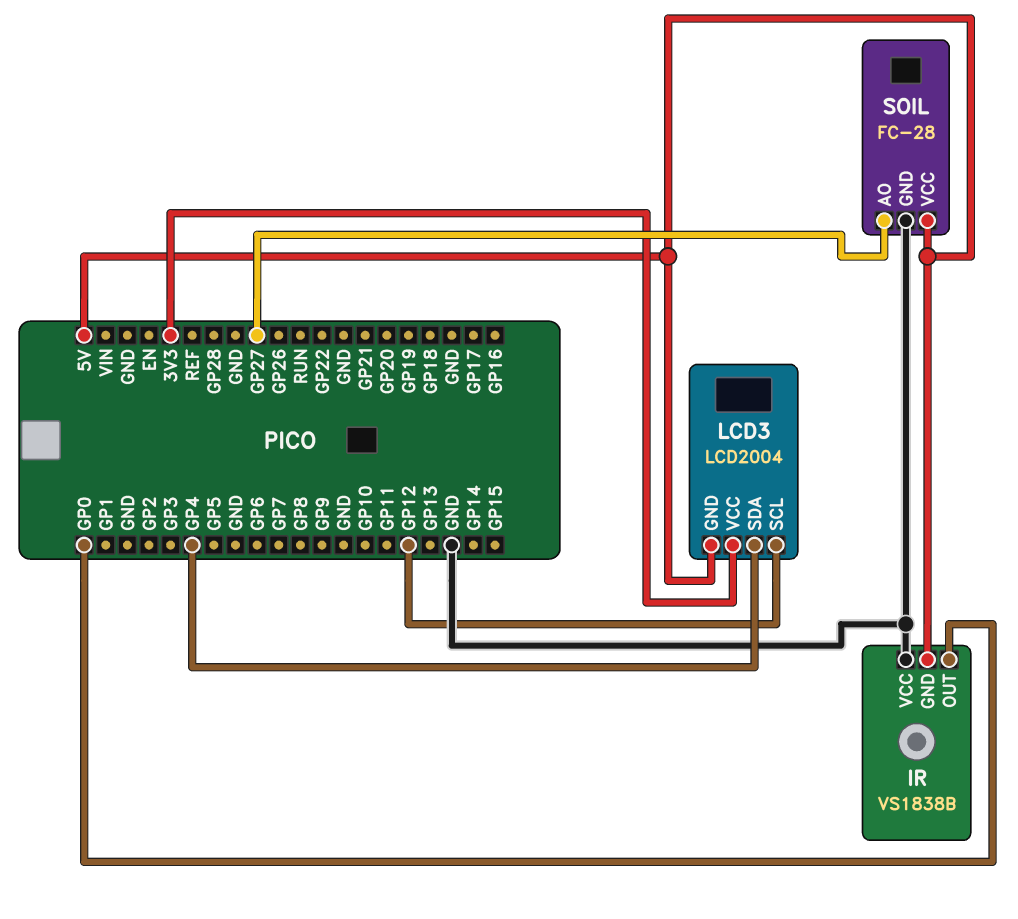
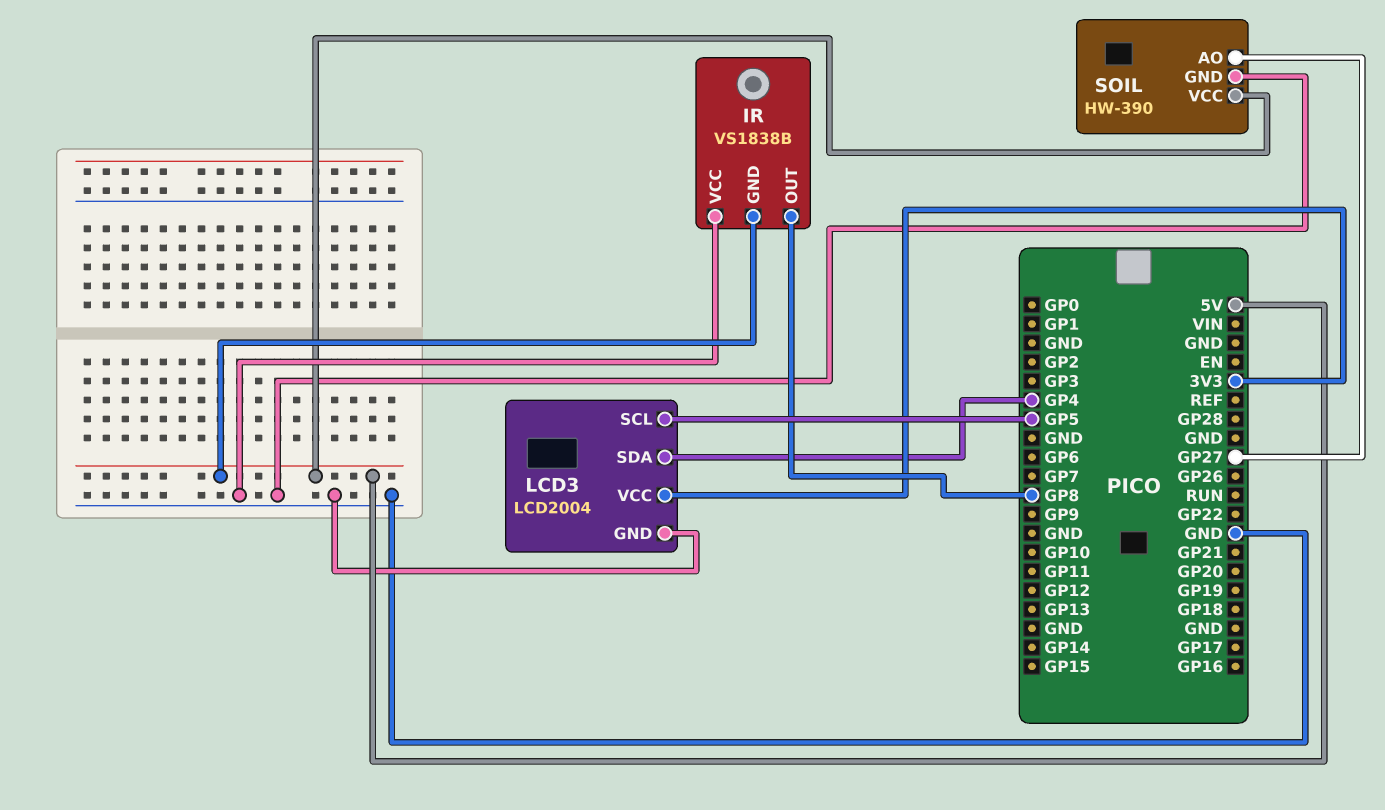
IR pin OUT: GP0 -> GP8
LCD3 pin GND: 5V -> GND
LCD3 pin SCL: GP12 -> GP5
SOIL: FC-28 -> HW-390

